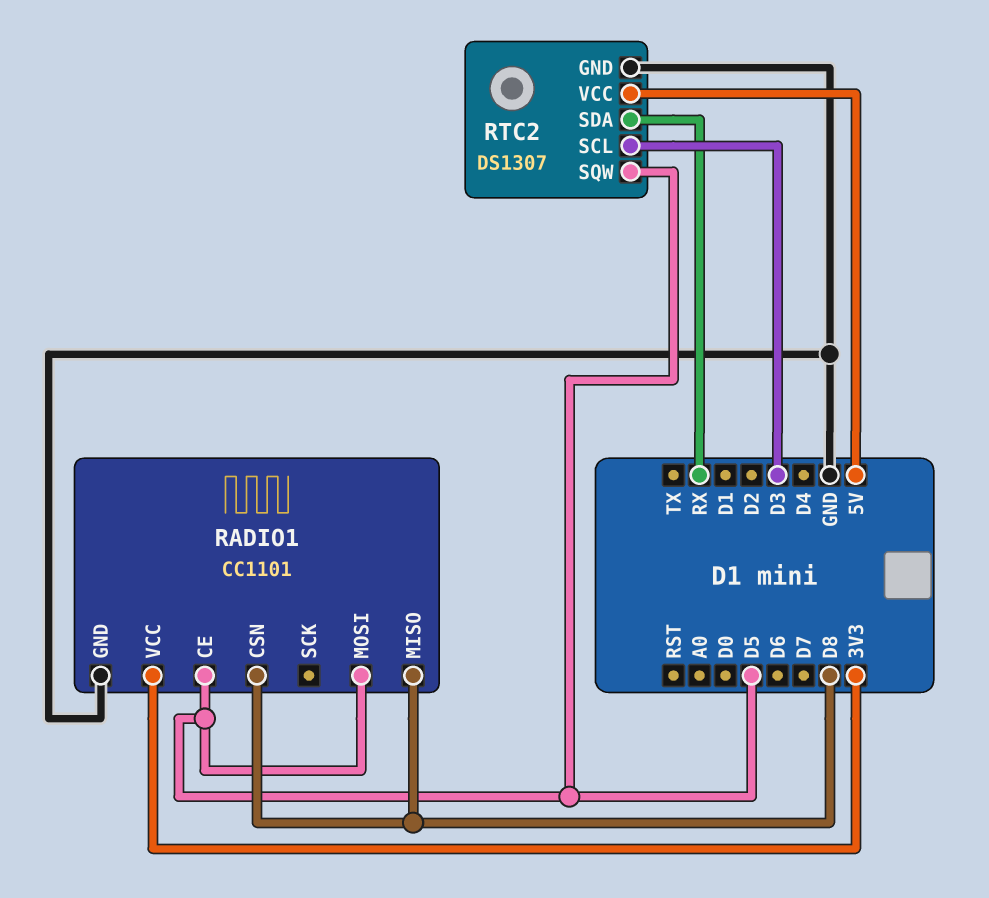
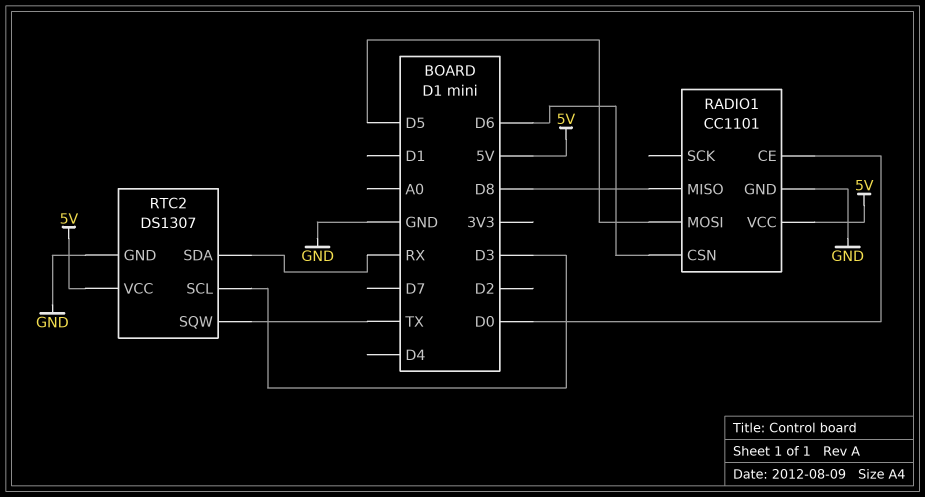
RADIO1 pin CE: D5 -> D0
RADIO1 pin CSN: D8 -> D6
RADIO1 pin VCC: 3V3 -> 5V
RTC2 pin SQW: D5 -> TX

